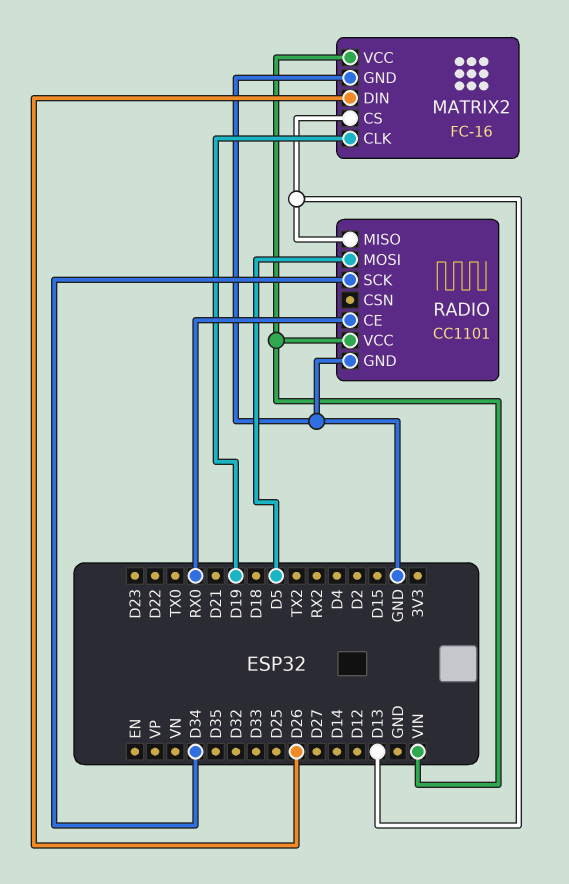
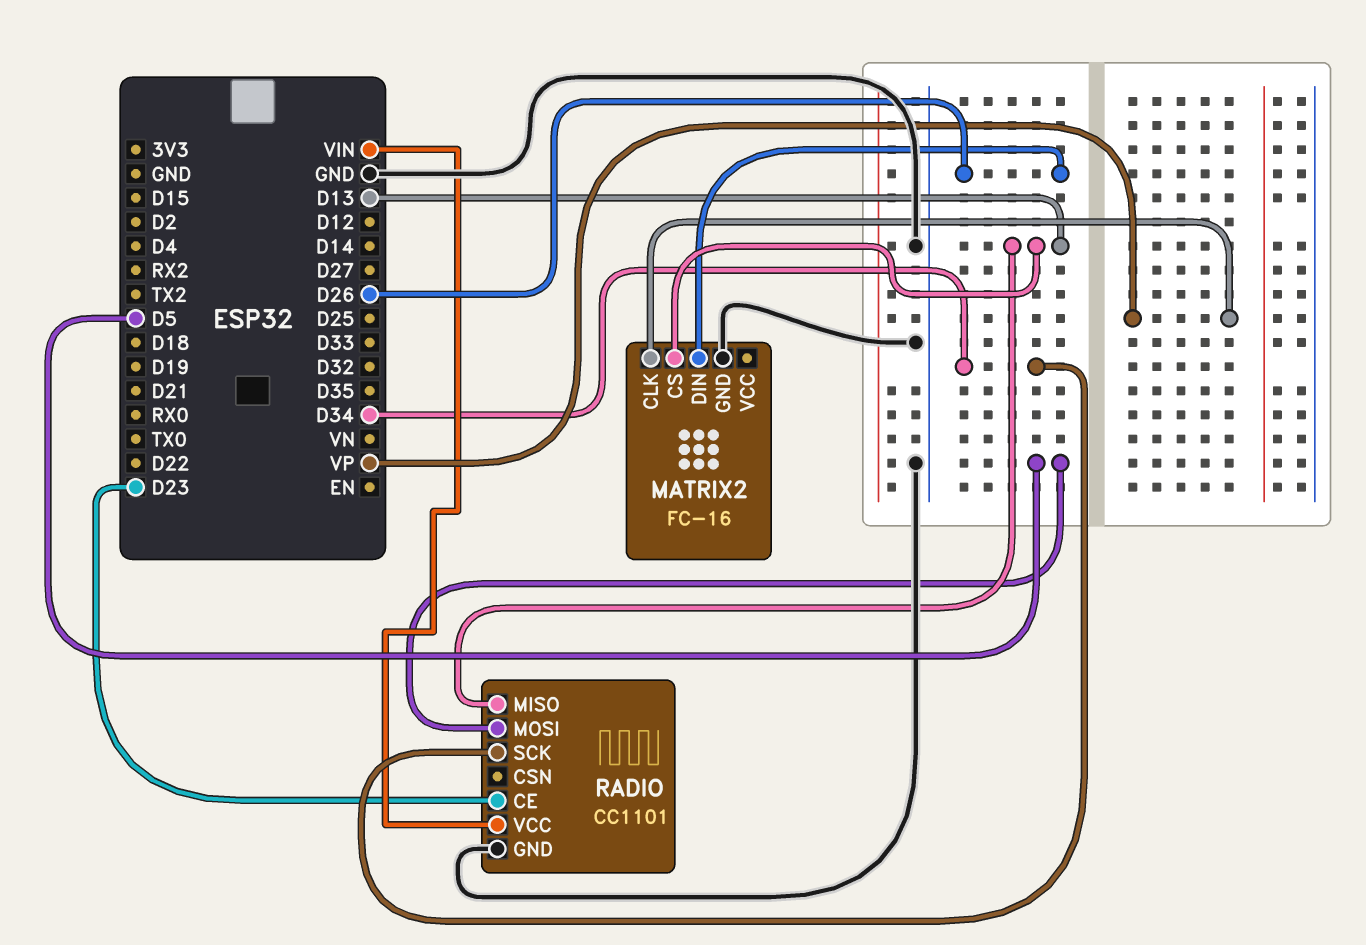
MATRIX2 pin CLK: D19 -> VP
MATRIX2 pin VCC: VIN -> none
RADIO pin CE: RX0 -> D23

